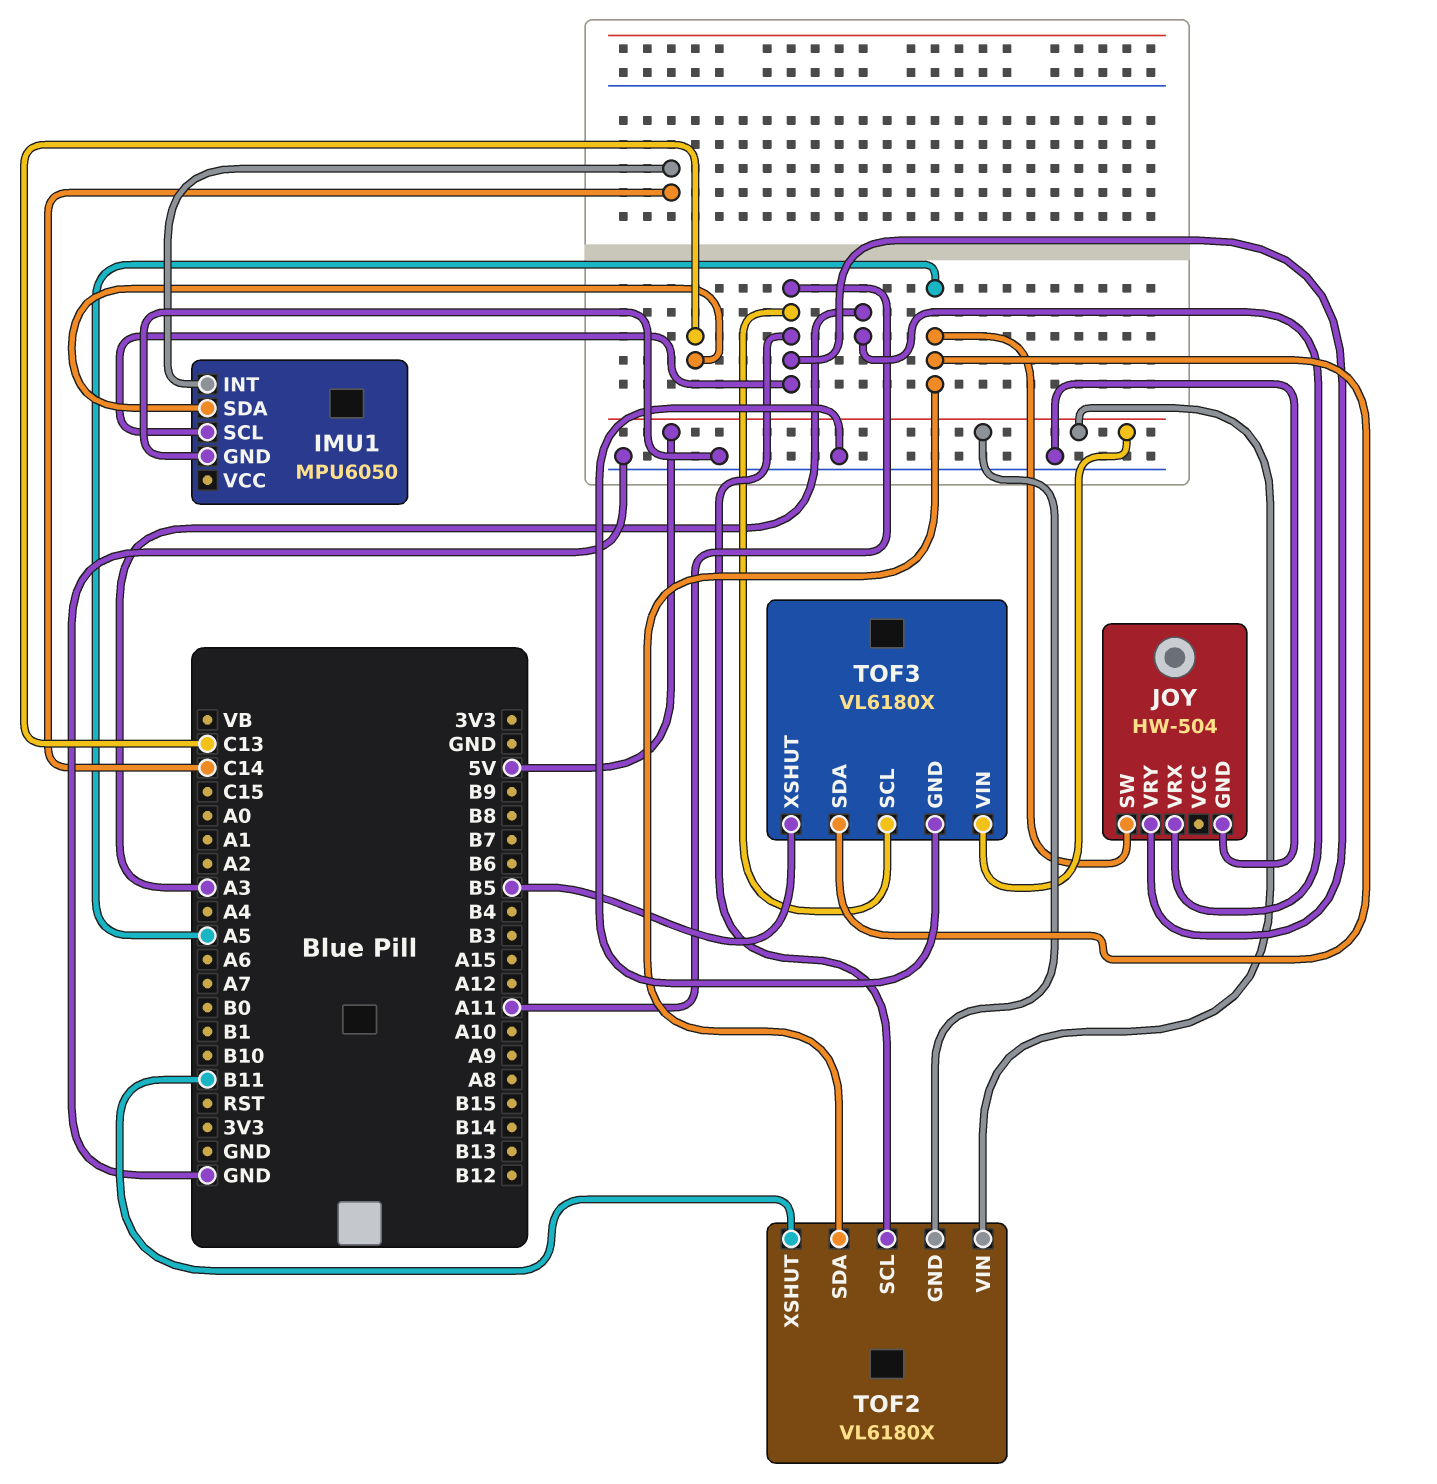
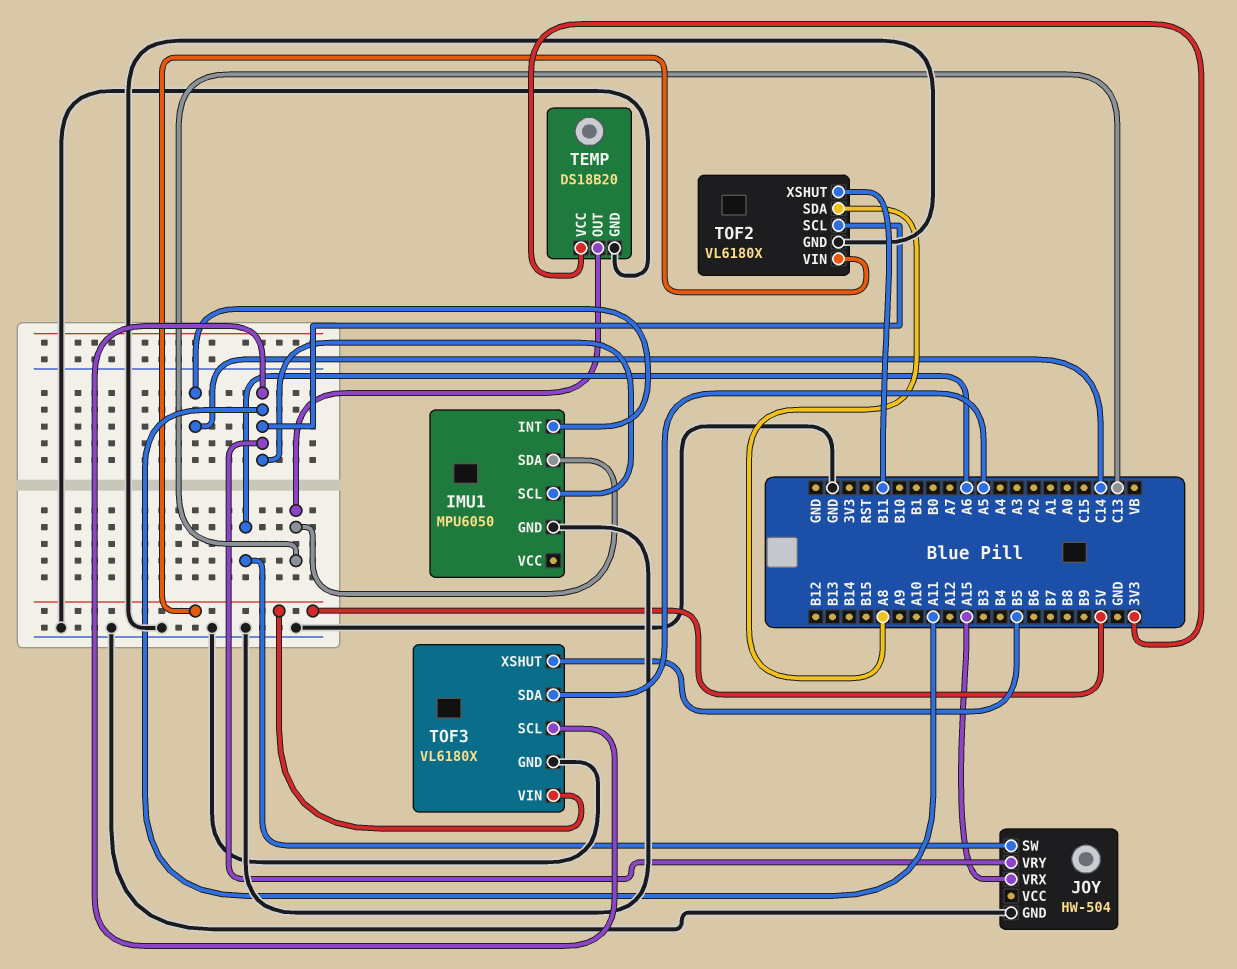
JOY pin SW: A5 -> A6
JOY pin VRX: A3 -> A15
TEMP: none -> DS18B20
TEMP pin GND: none -> GND
TEMP pin OUT: none -> C13
TEMP pin VCC: none -> 3V3
TOF2 pin GND: 5V -> GND
TOF2 pin SDA: A5 -> A8

